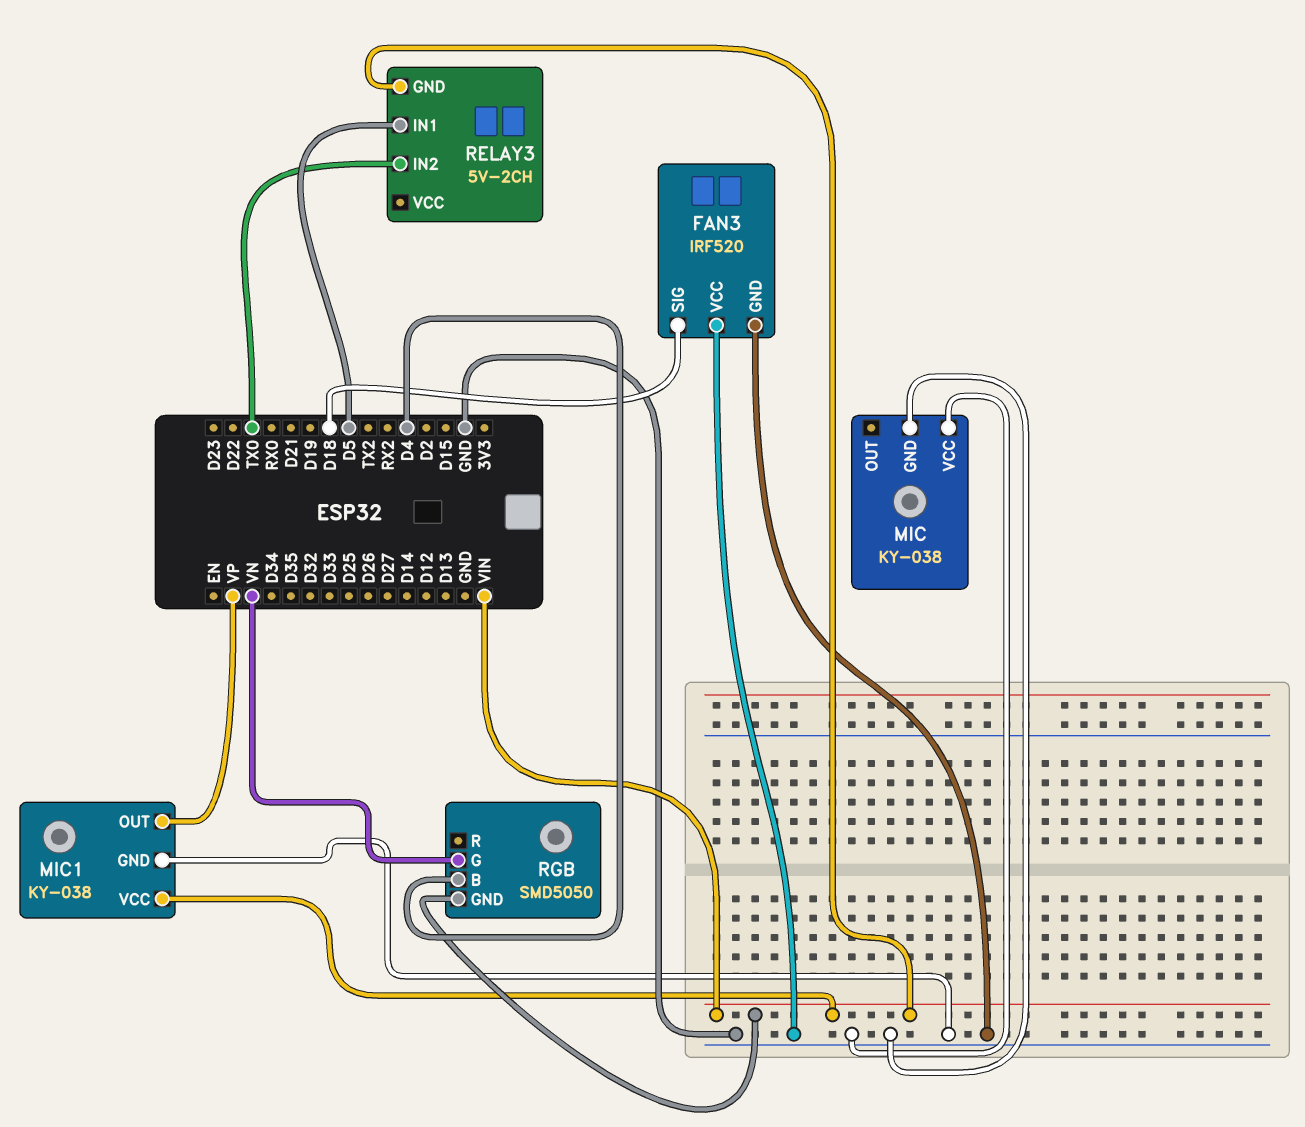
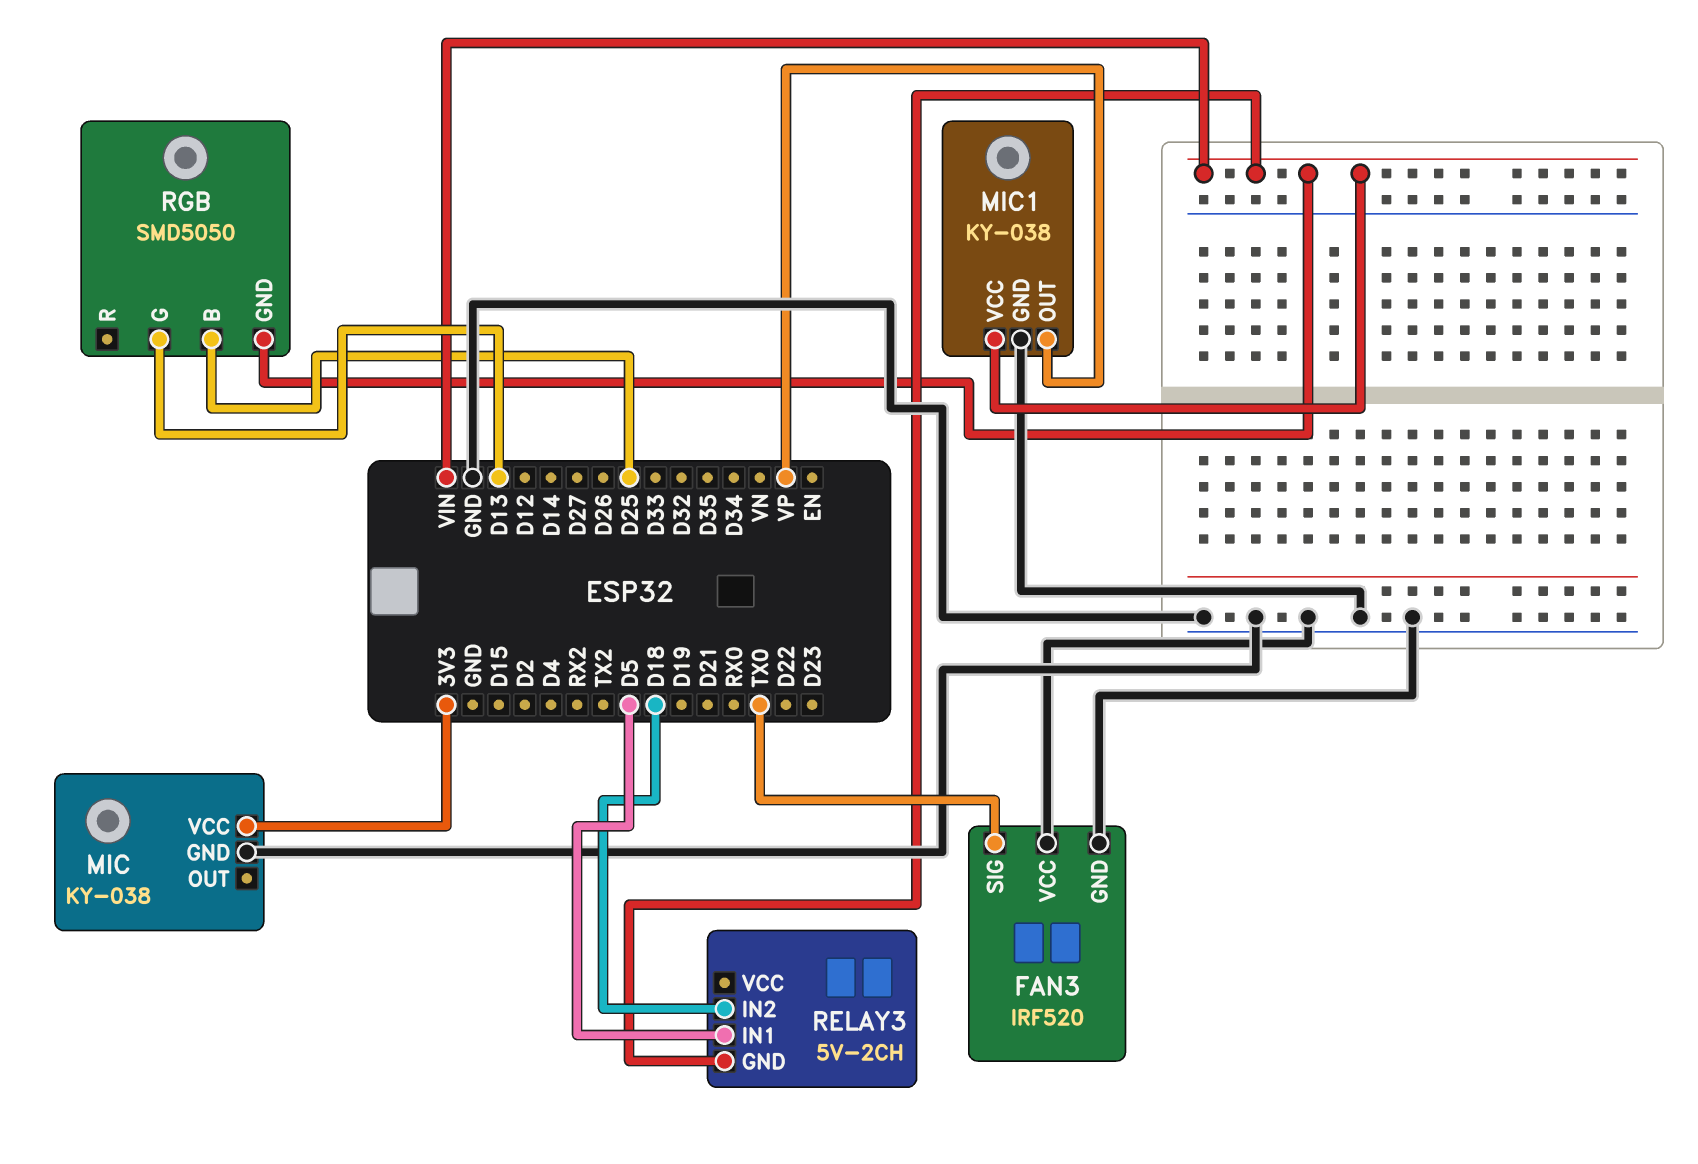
FAN3 pin SIG: D18 -> TX0
MIC pin VCC: GND -> 3V3
RELAY3 pin IN2: TX0 -> D18
RGB pin B: D4 -> D25
RGB pin G: VN -> D13

